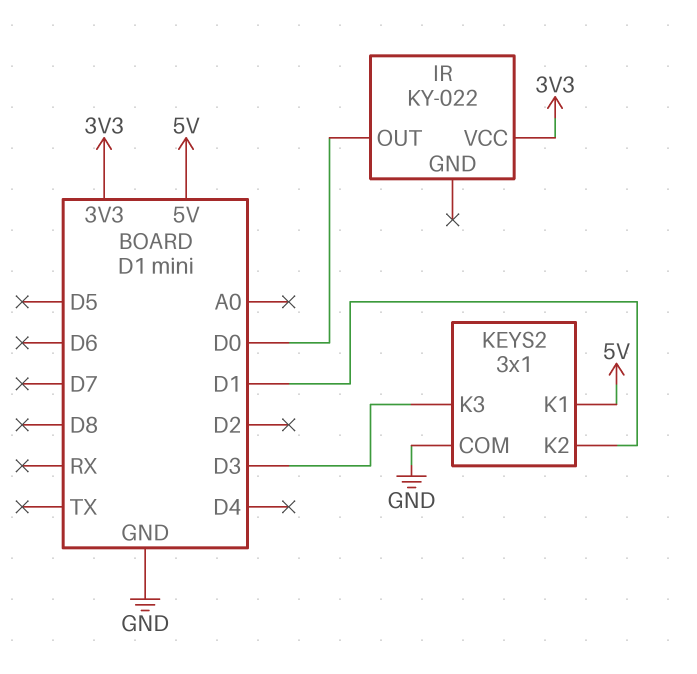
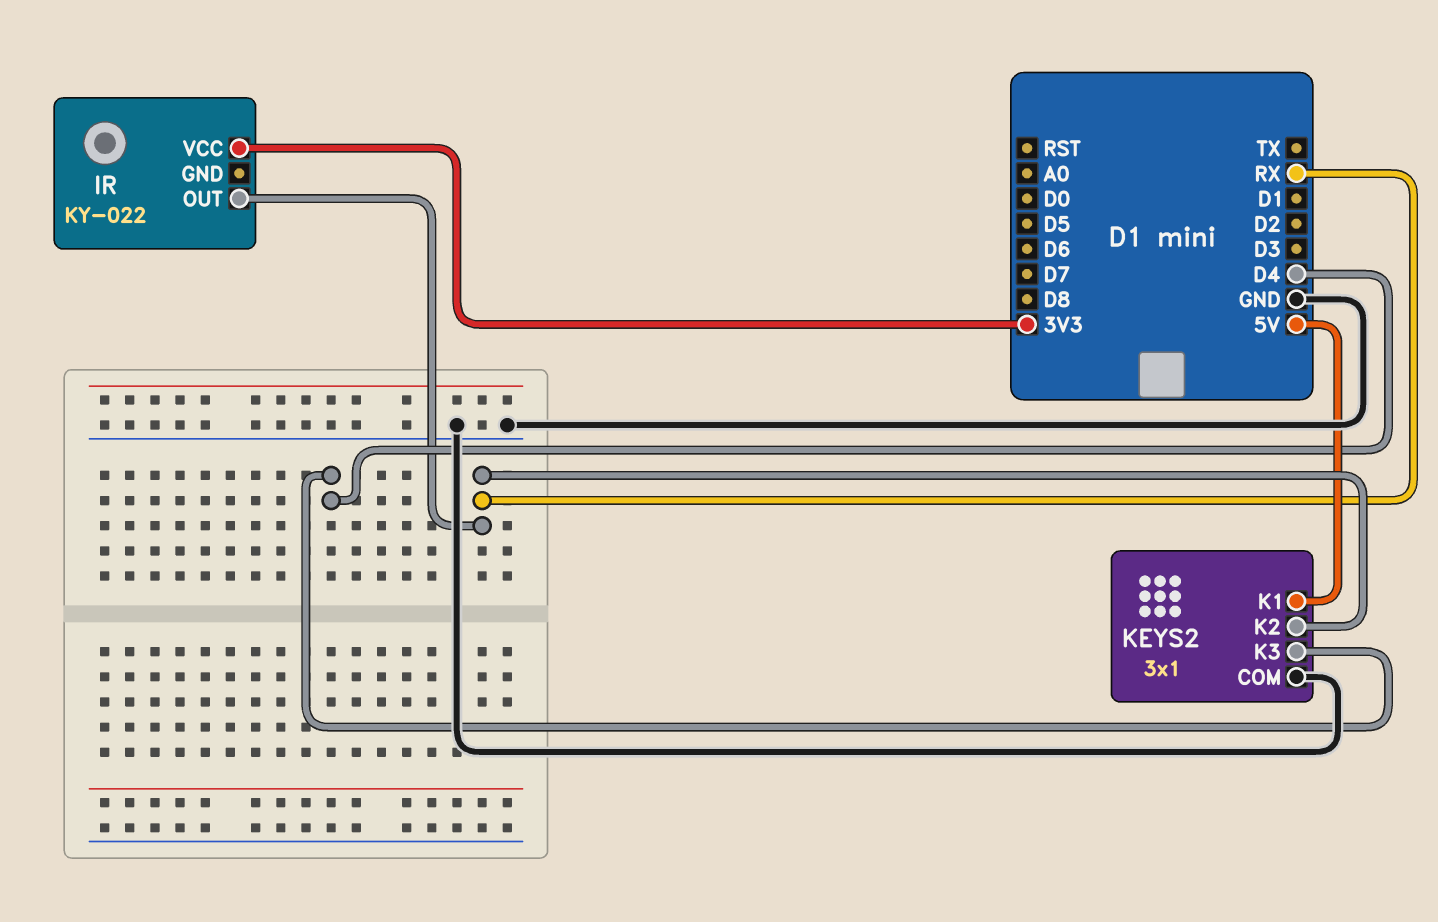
IR pin OUT: D0 -> RX
KEYS2 pin K2: D1 -> RX
KEYS2 pin K3: D3 -> D4

